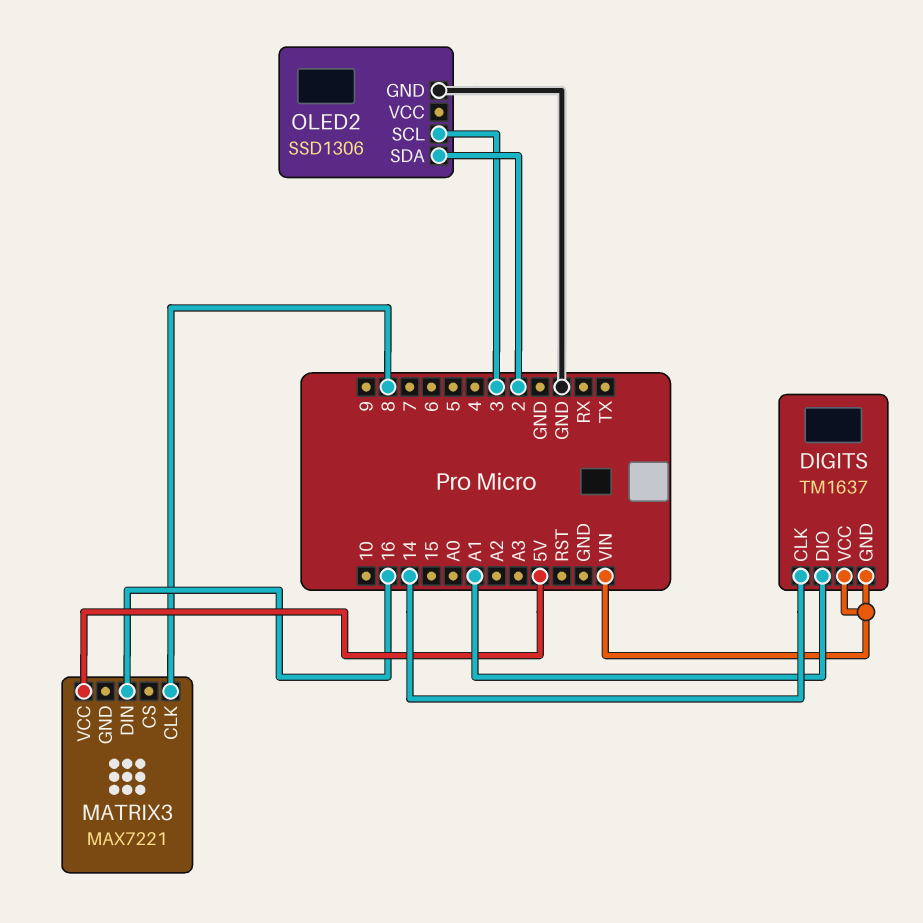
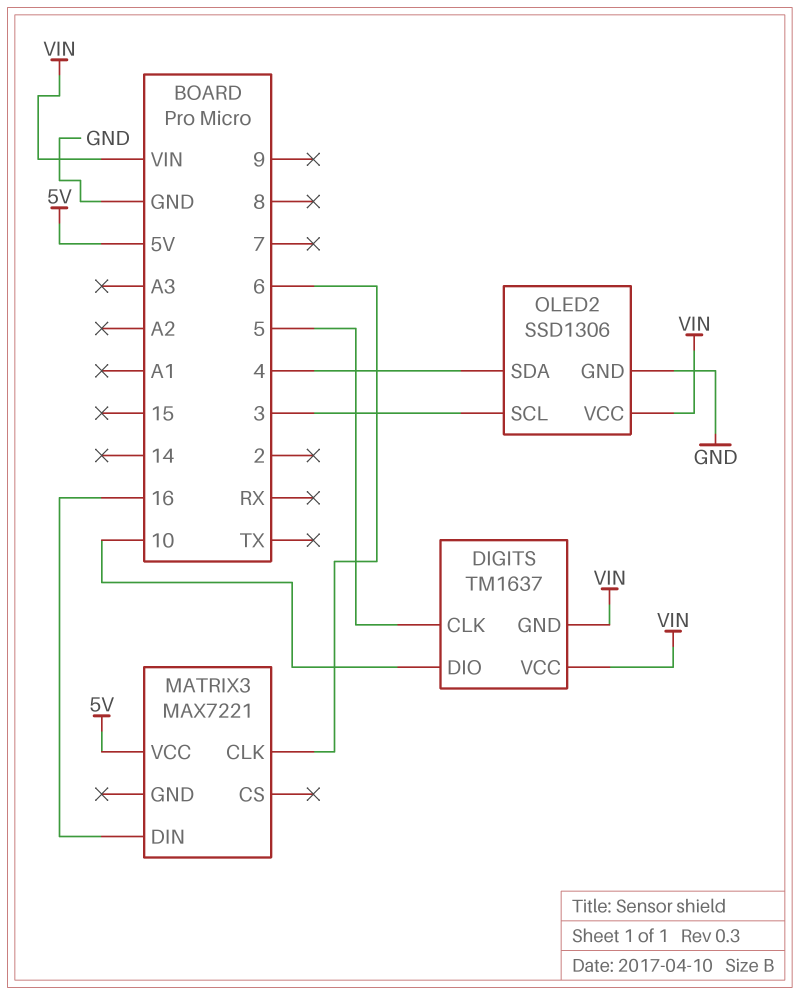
DIGITS pin CLK: 14 -> 5
DIGITS pin DIO: A1 -> 10
MATRIX3 pin CLK: 8 -> 6
OLED2 pin SDA: 2 -> 4
OLED2 pin VCC: none -> VIN

